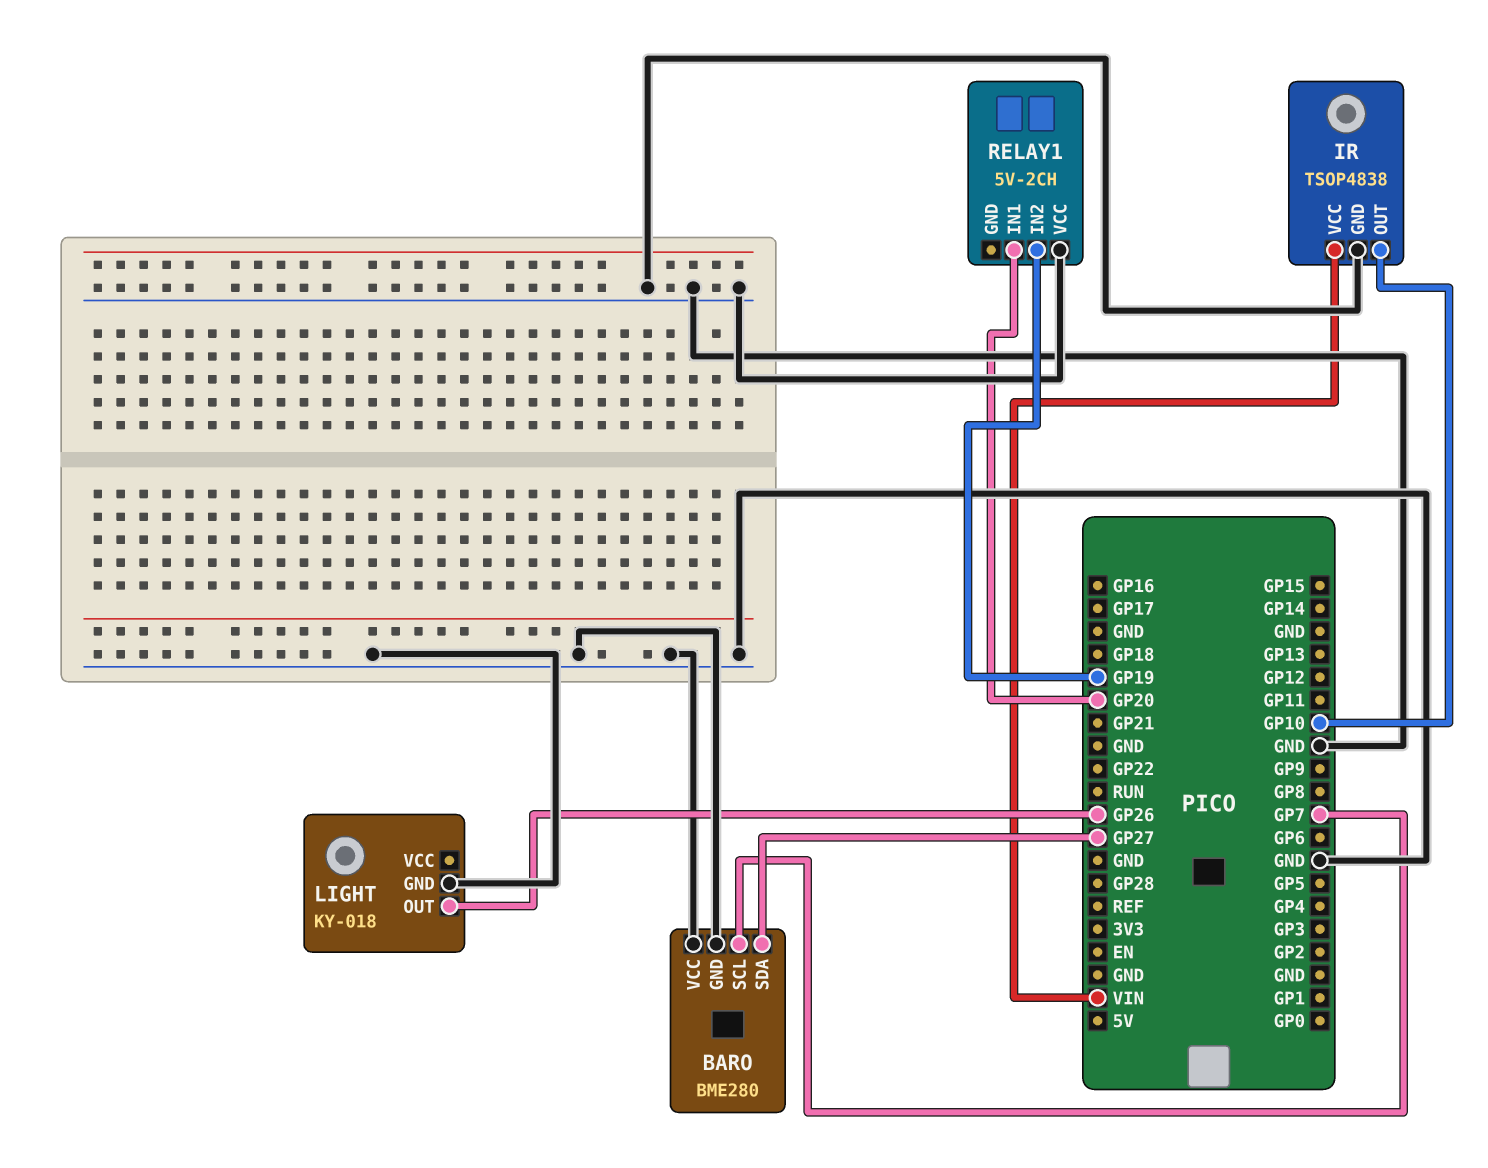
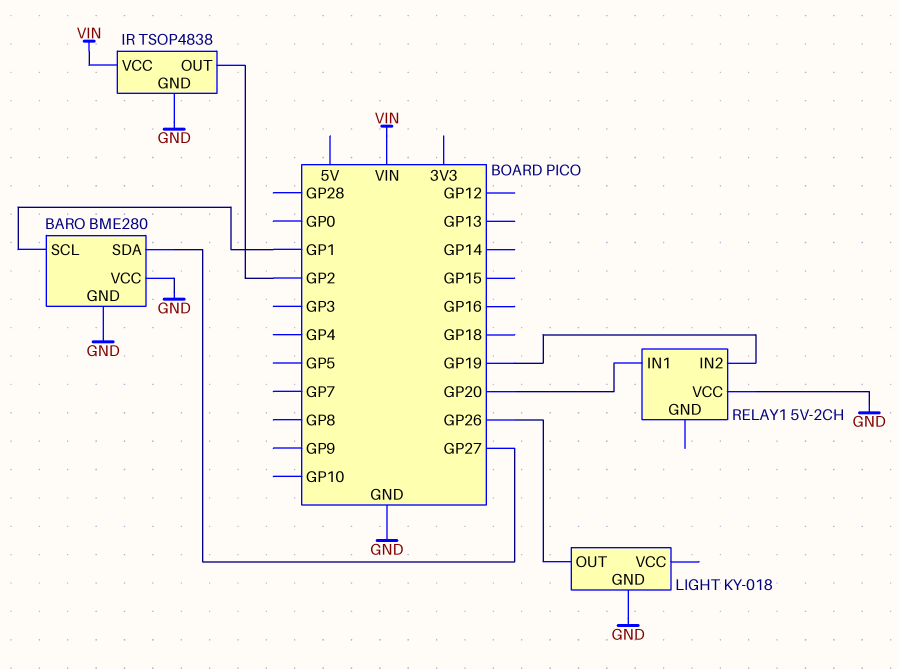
BARO pin SCL: GP7 -> GP1
IR pin OUT: GP10 -> GP2

